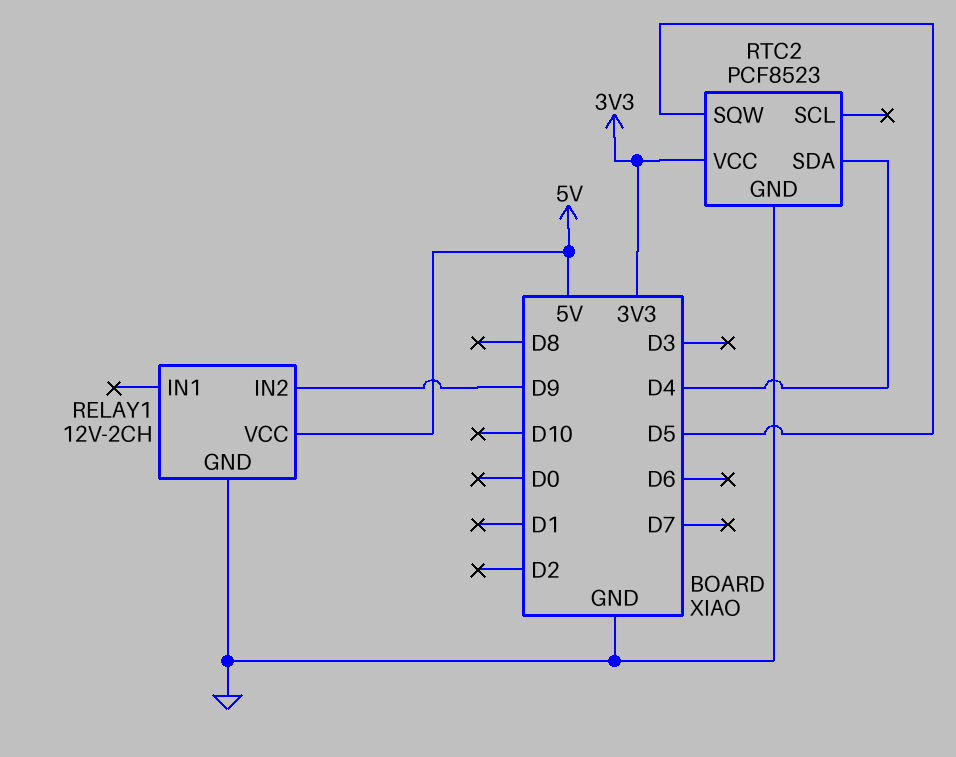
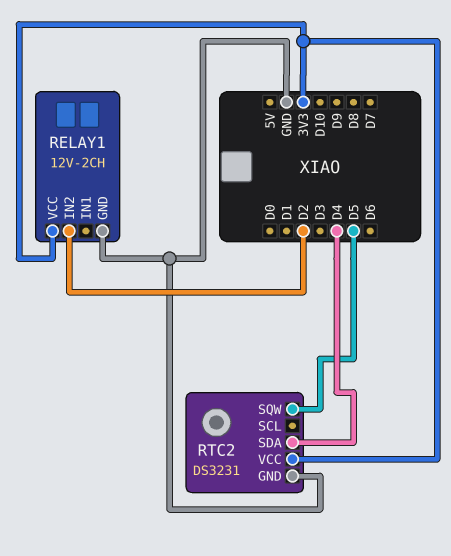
RELAY1 pin IN2: D9 -> D2
RELAY1 pin VCC: 5V -> 3V3
RTC2: PCF8523 -> DS3231

